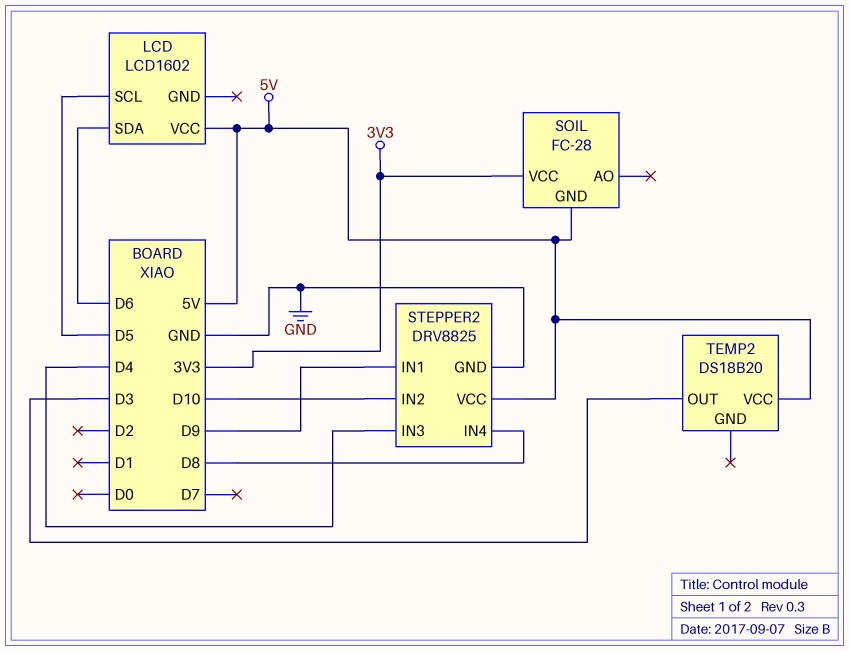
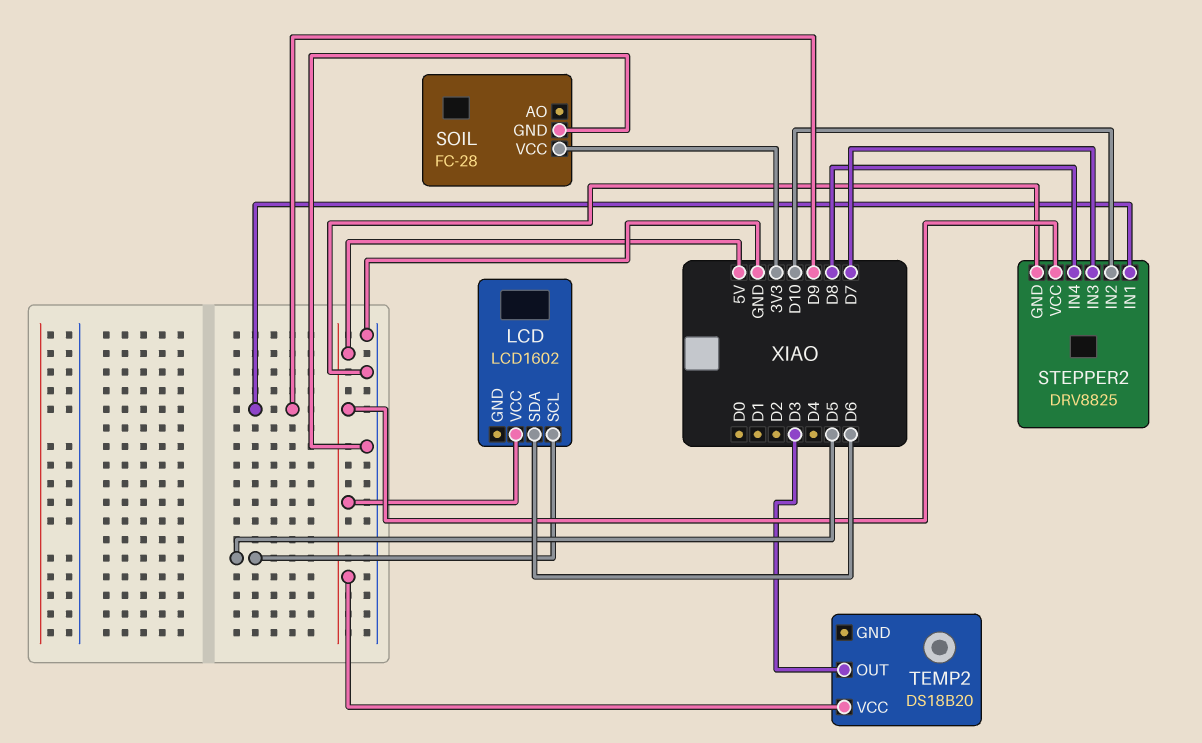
SOIL pin GND: 5V -> GND
STEPPER2 pin IN3: D4 -> D7

